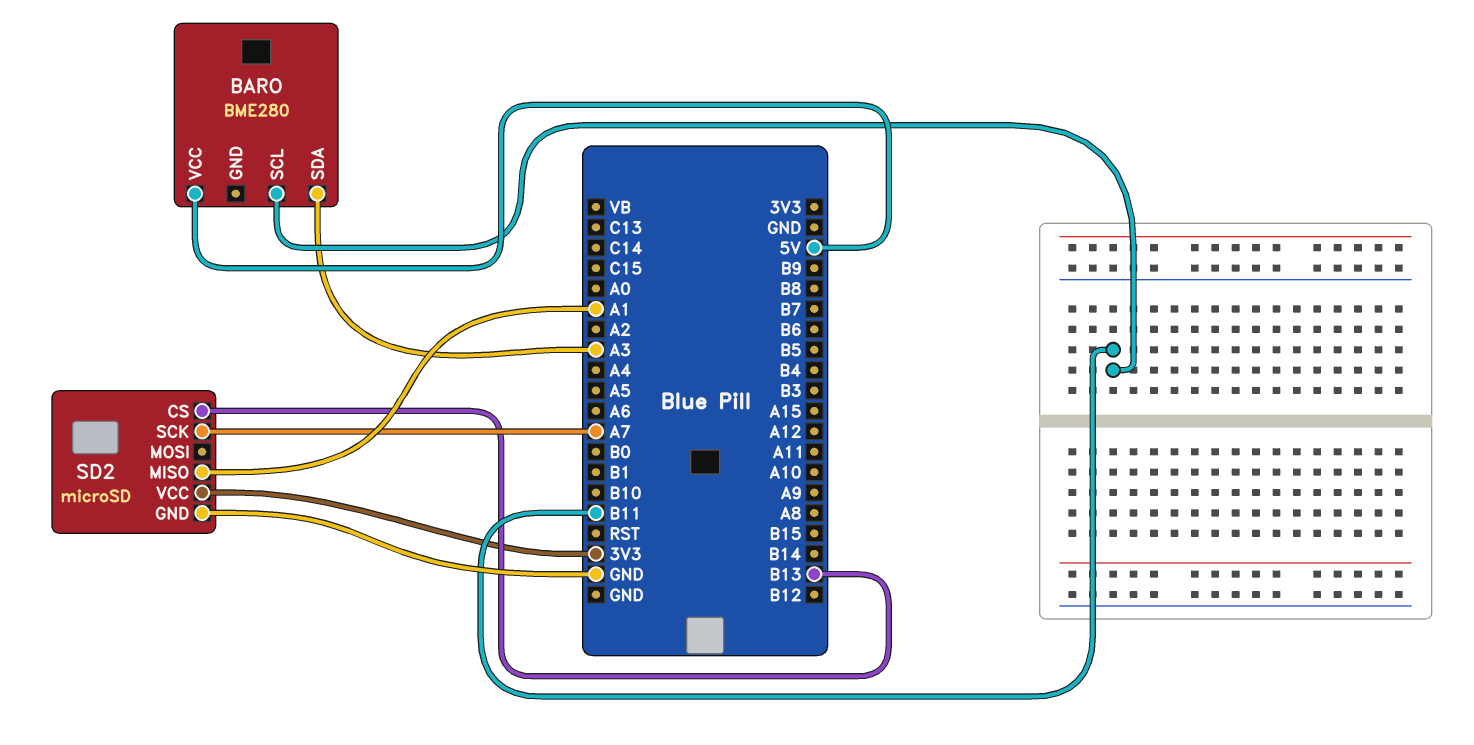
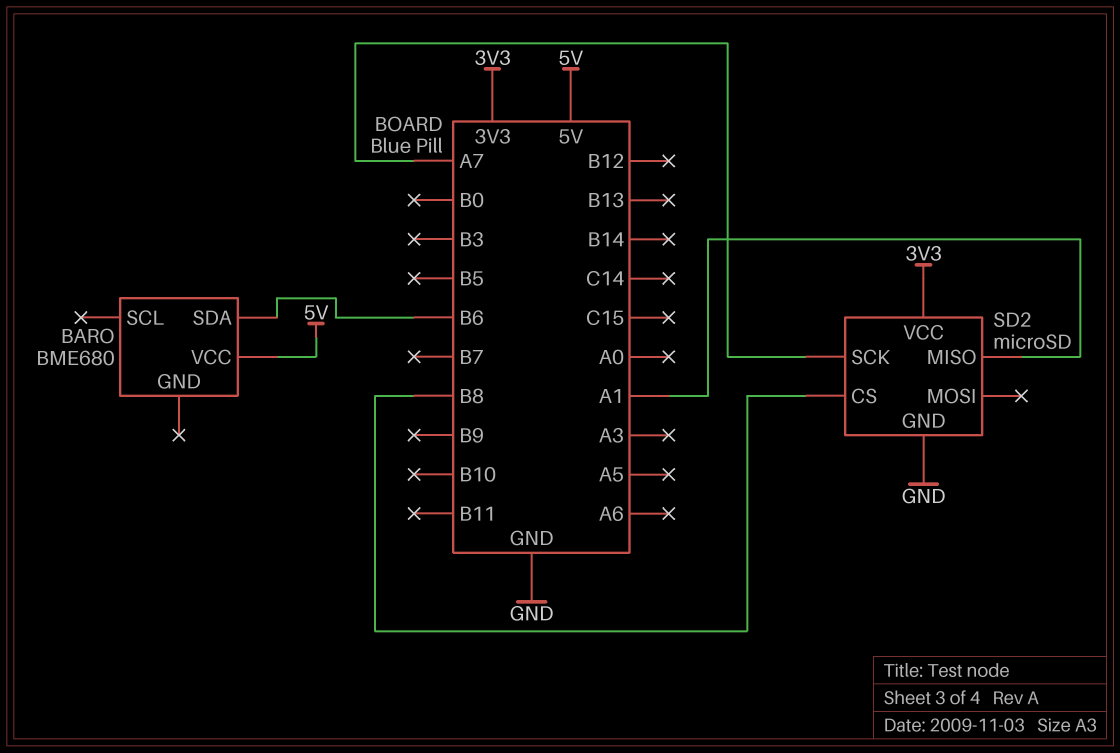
BARO: BME280 -> BME680
BARO pin SCL: B11 -> none
BARO pin SDA: A3 -> B6
SD2 pin CS: B13 -> B8

